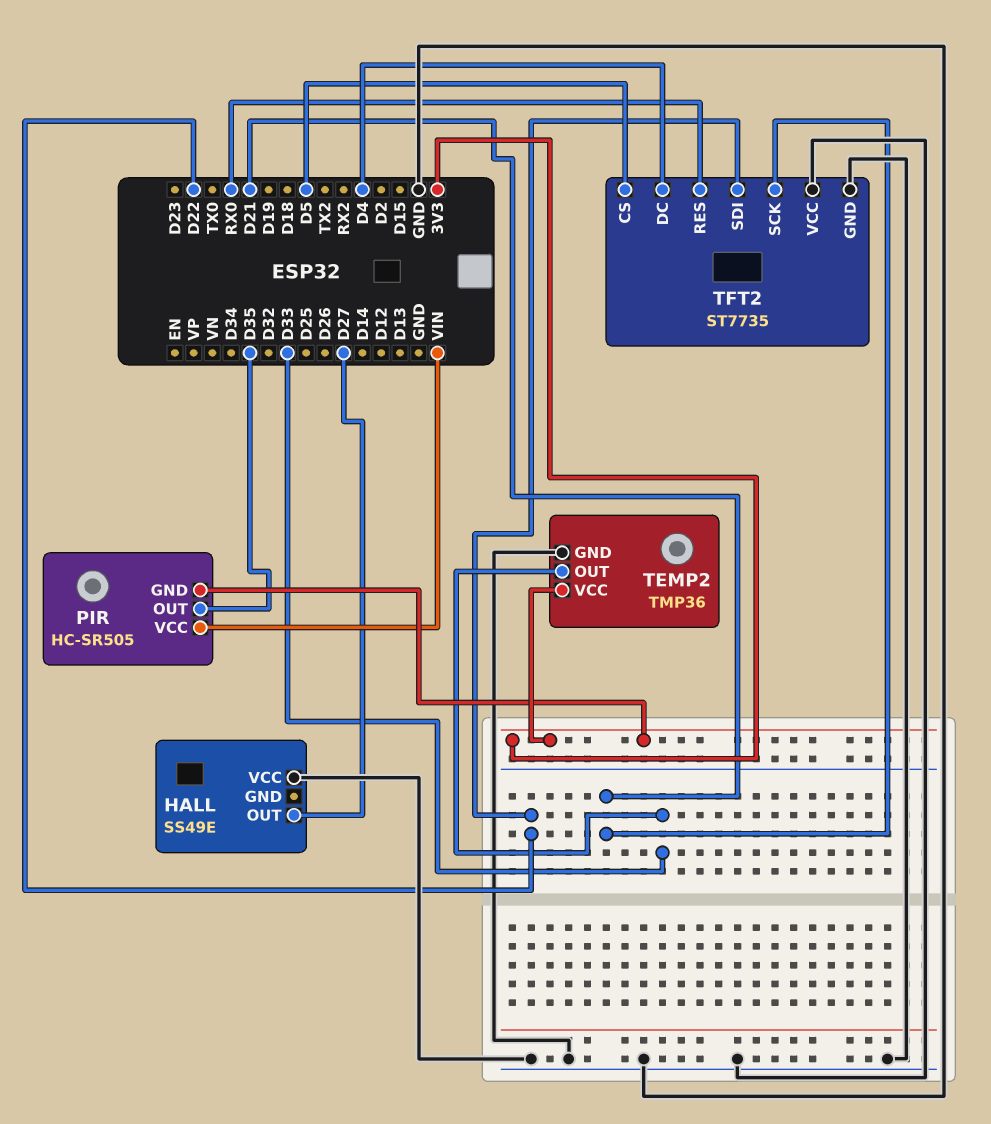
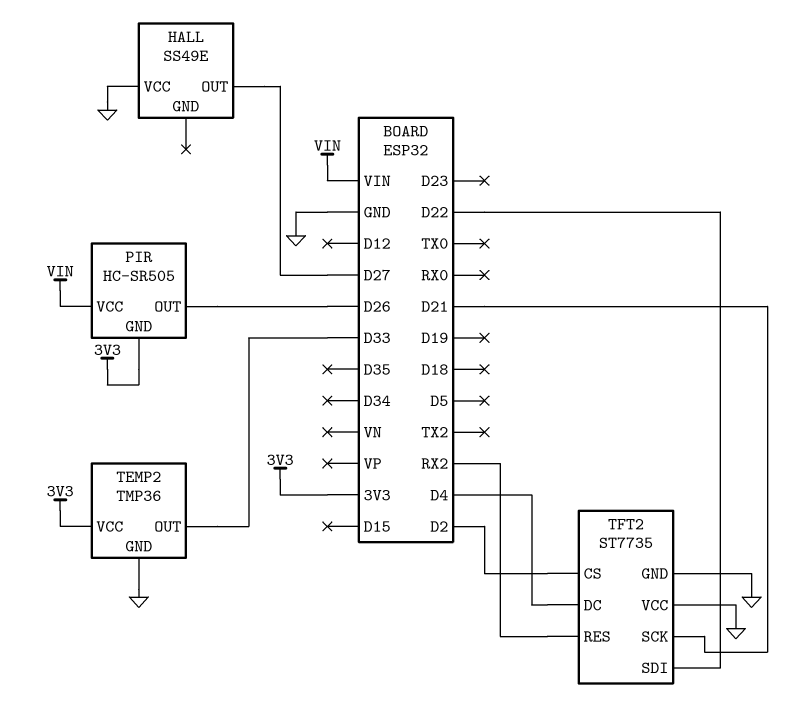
PIR pin OUT: D35 -> D26
TFT2 pin CS: D5 -> D2
TFT2 pin RES: RX0 -> RX2

